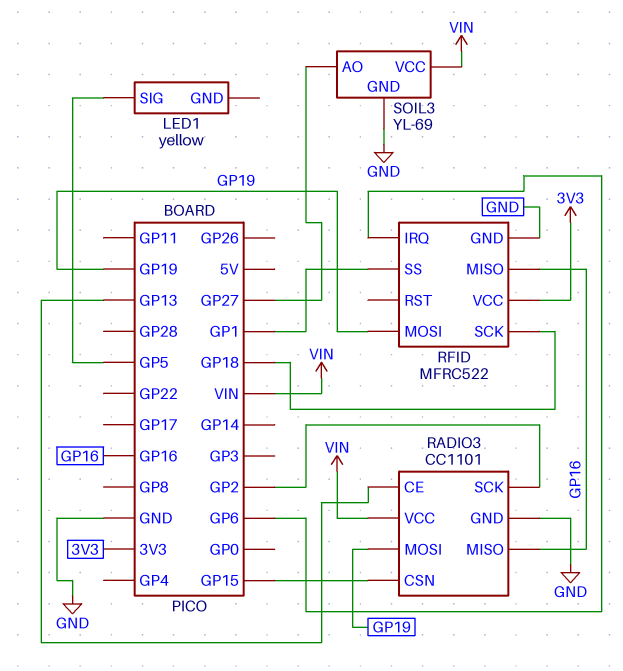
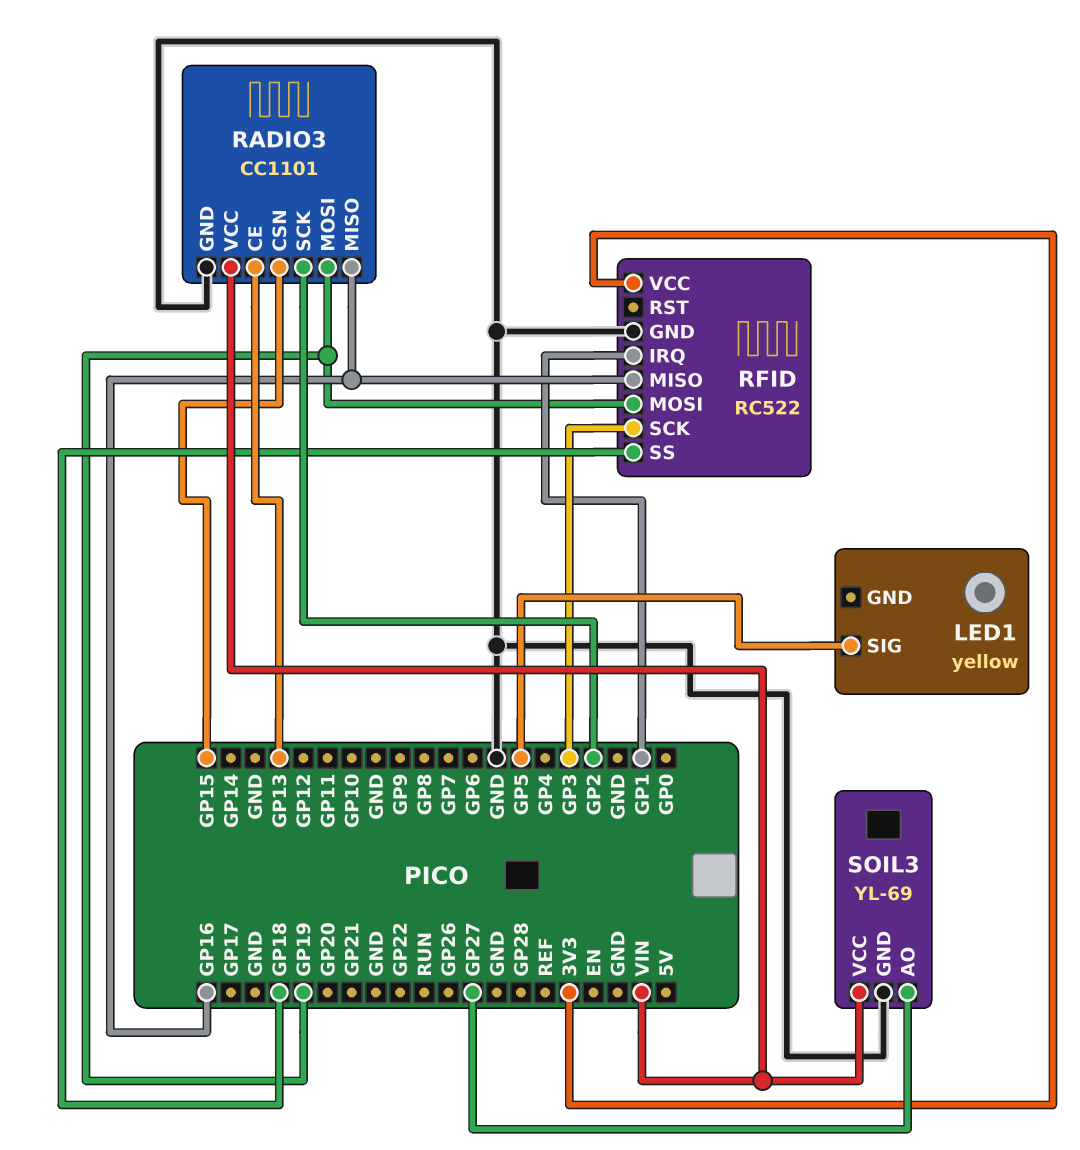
RFID: MFRC522 -> RC522
RFID pin IRQ: GP6 -> GP1
RFID pin SCK: GP18 -> GP3
RFID pin SS: GP1 -> GP18

